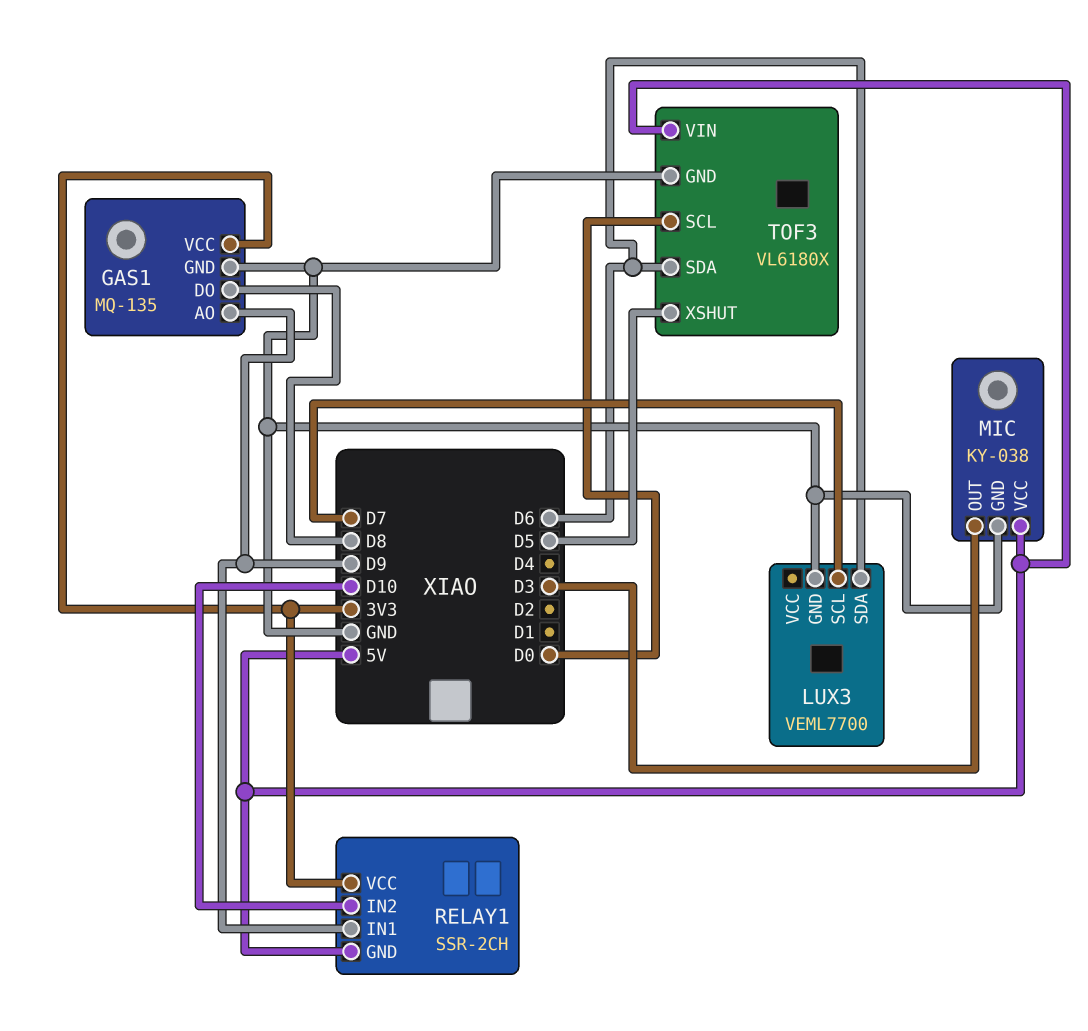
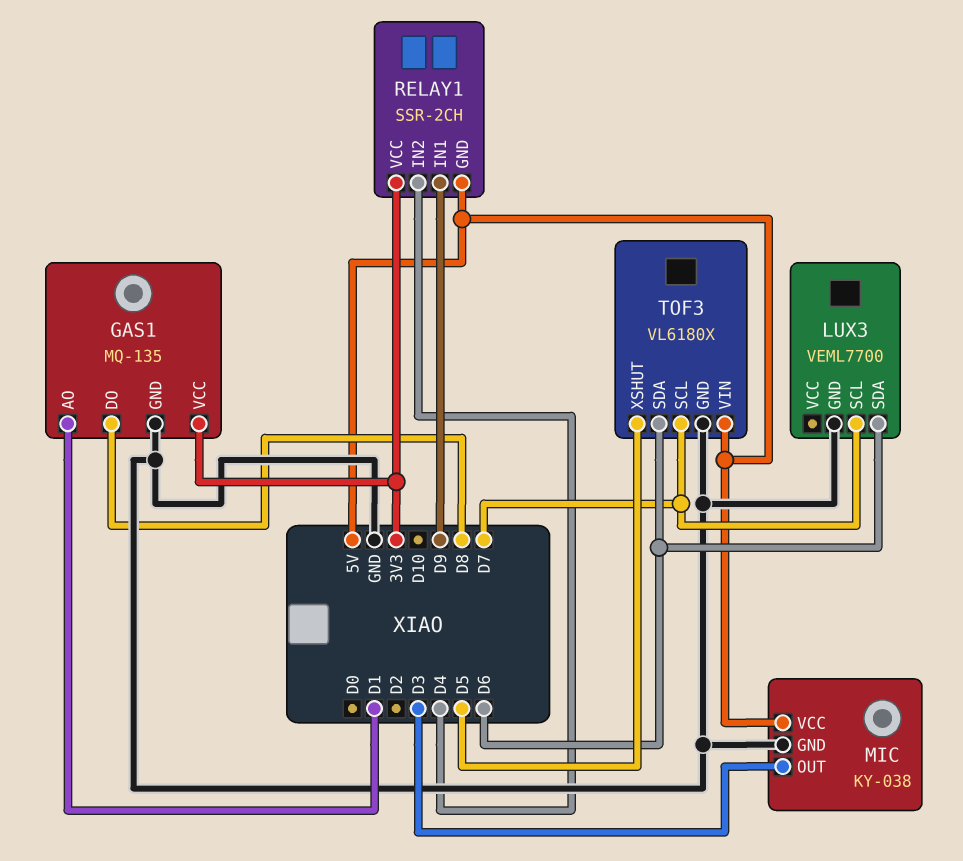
GAS1 pin AO: D9 -> D1
RELAY1 pin IN2: D10 -> D4
TOF3 pin SCL: D0 -> D7

